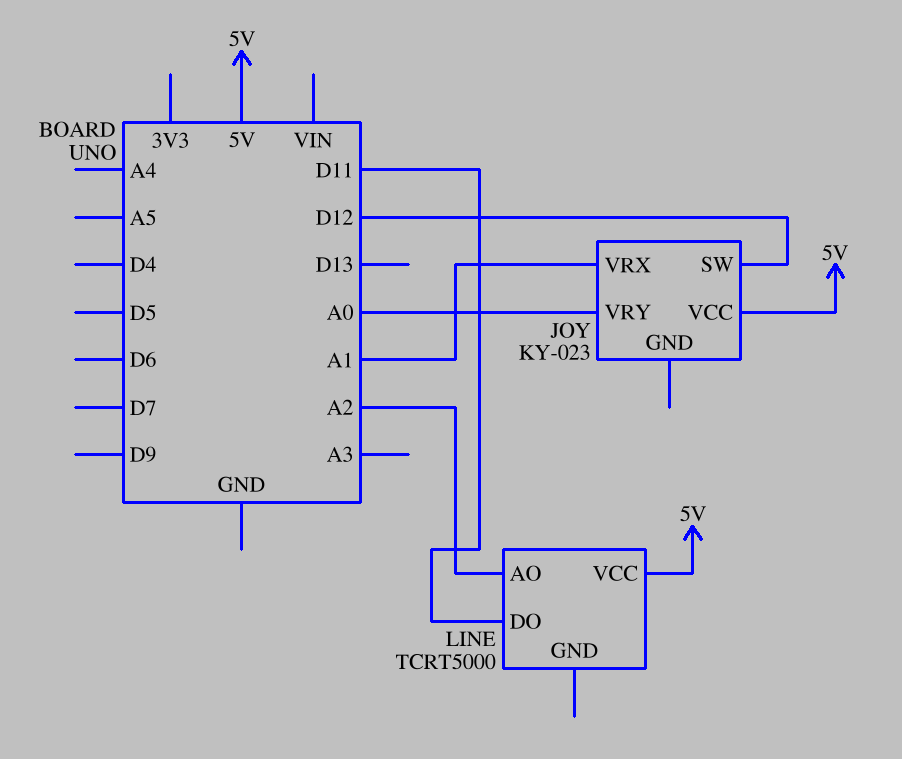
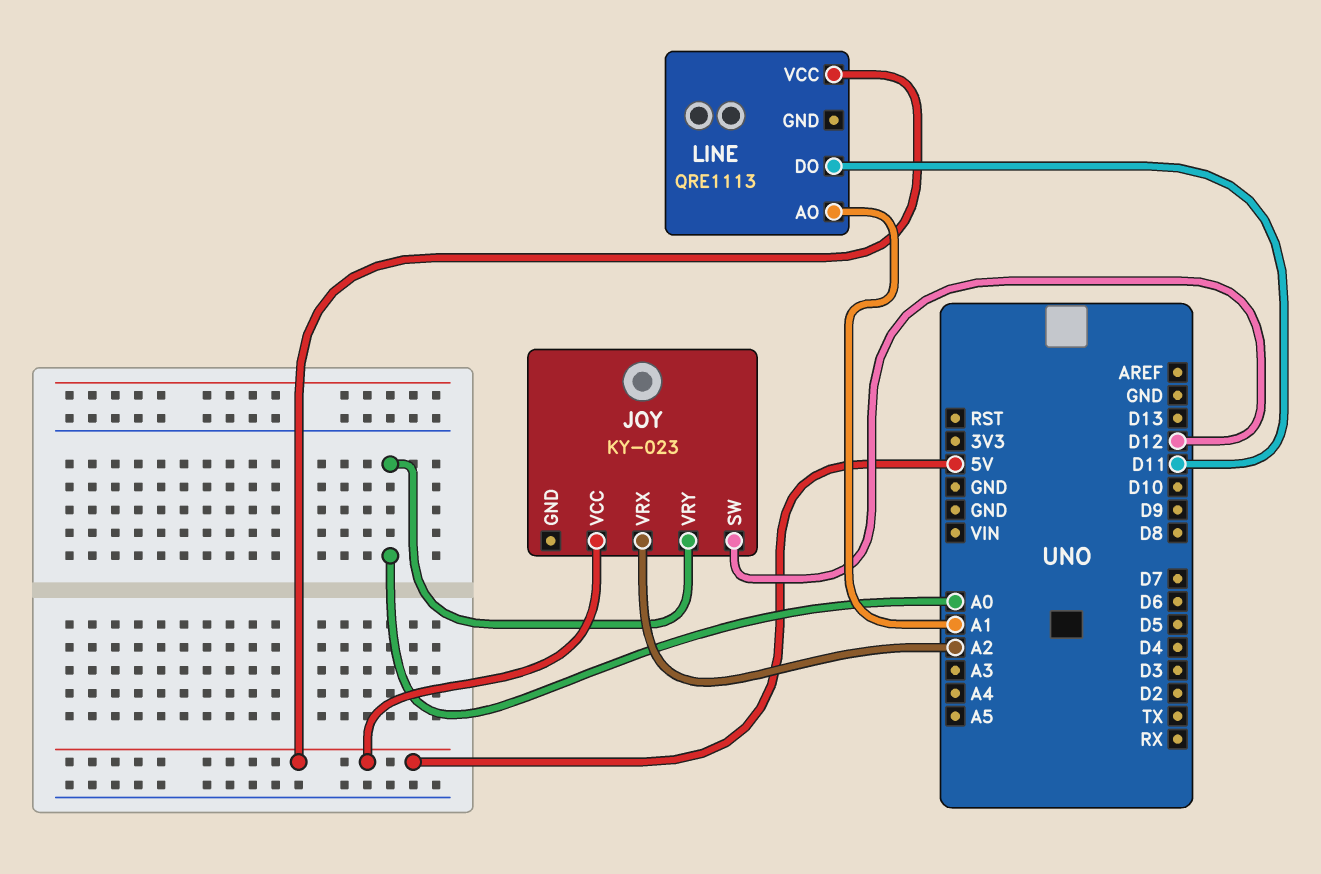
JOY pin VRX: A1 -> A2
LINE: TCRT5000 -> QRE1113
LINE pin AO: A2 -> A1

